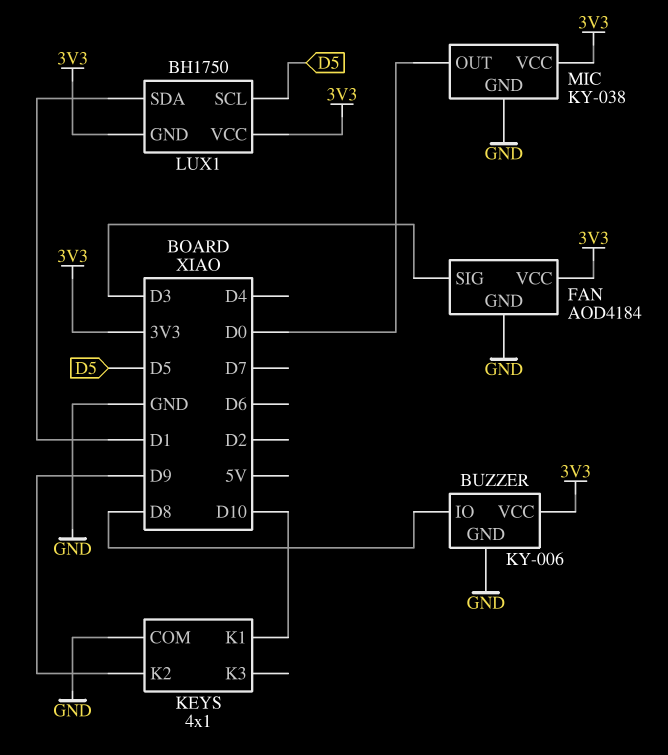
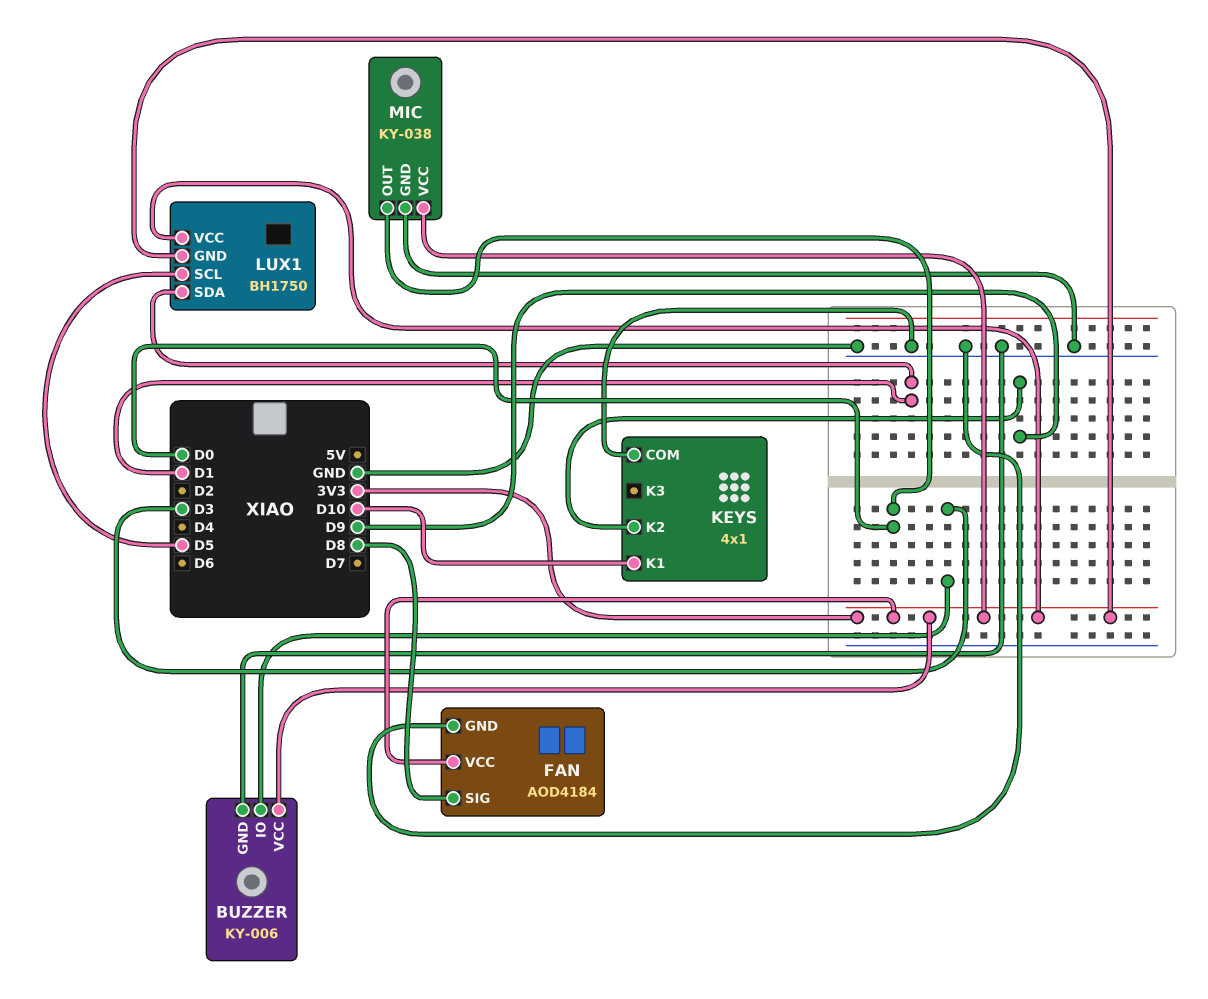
BUZZER pin IO: D8 -> D3
FAN pin SIG: D3 -> D8

